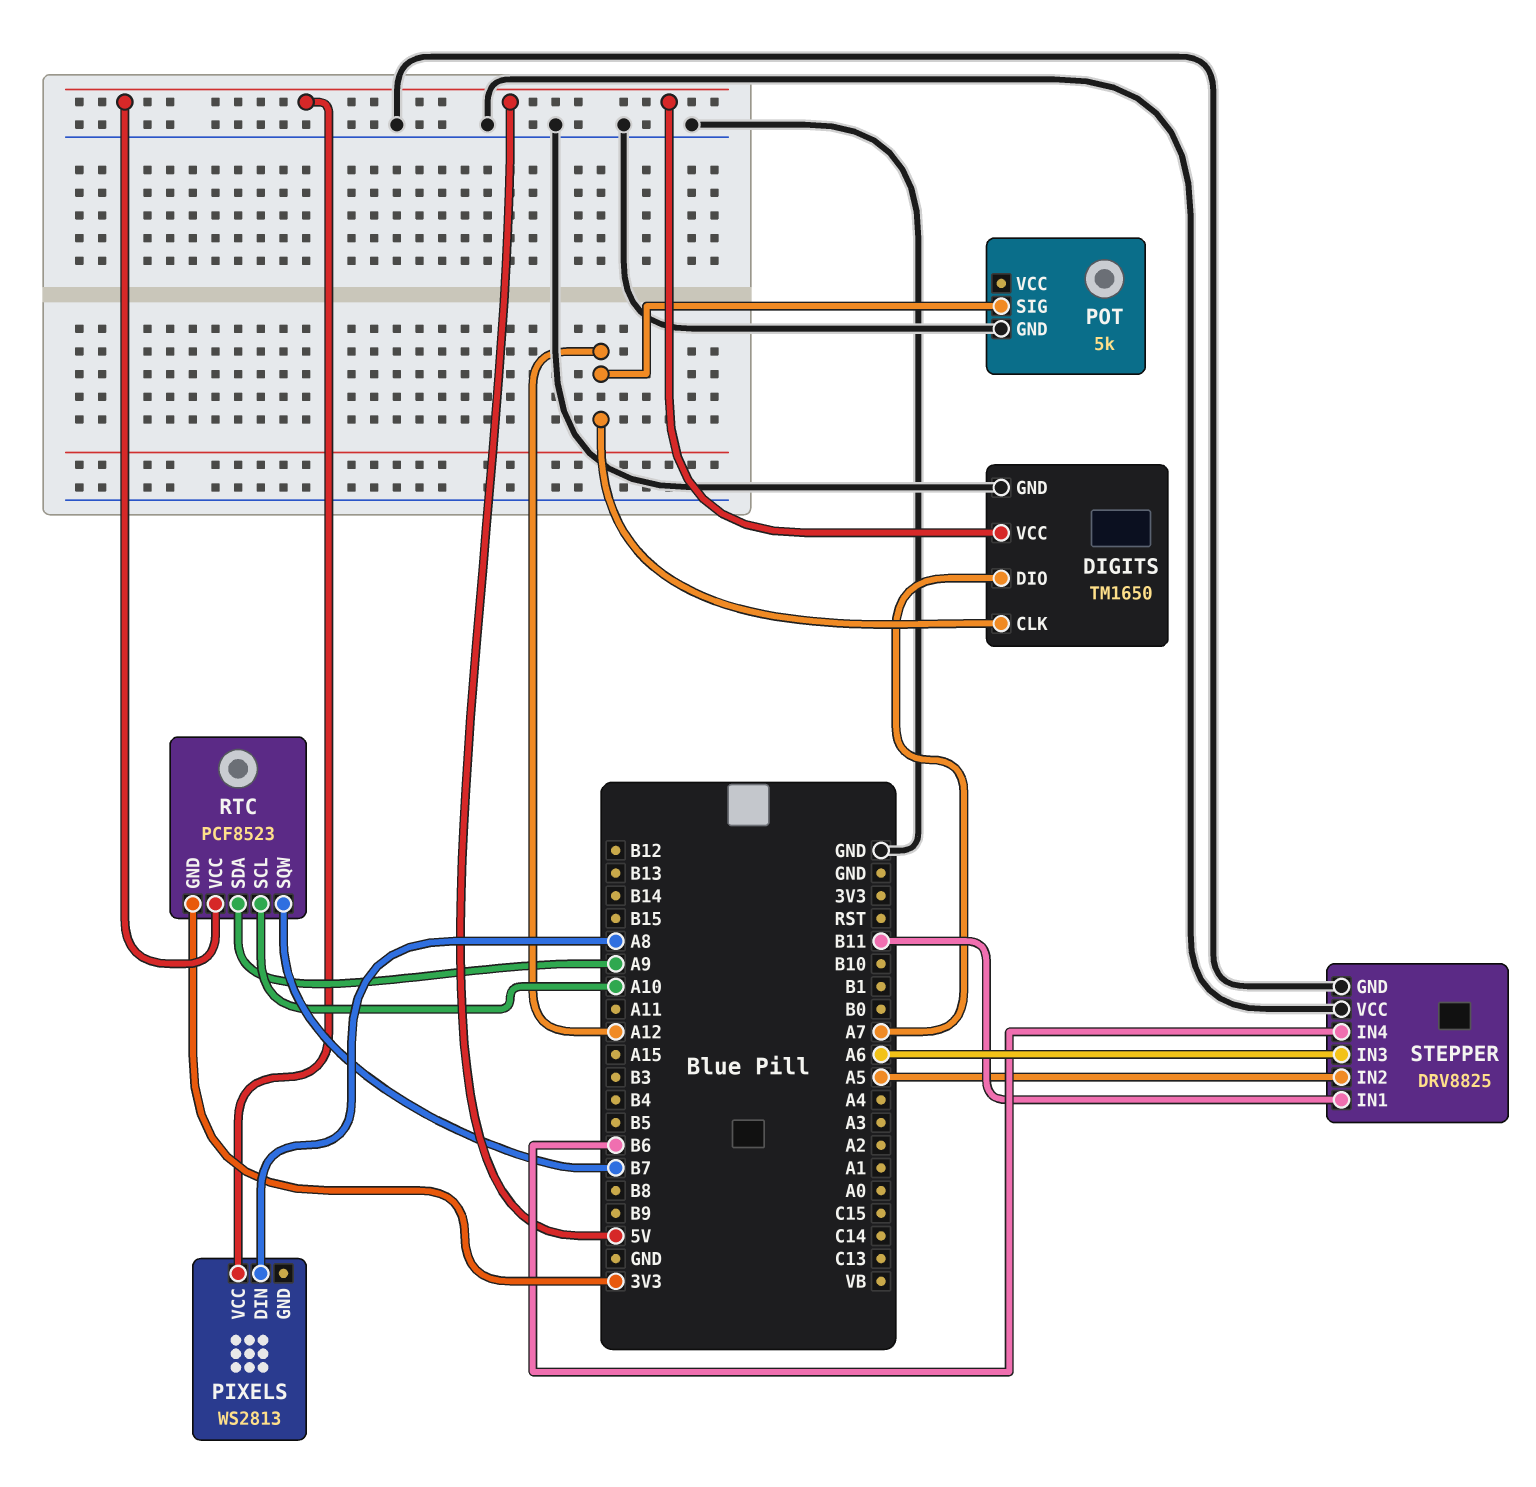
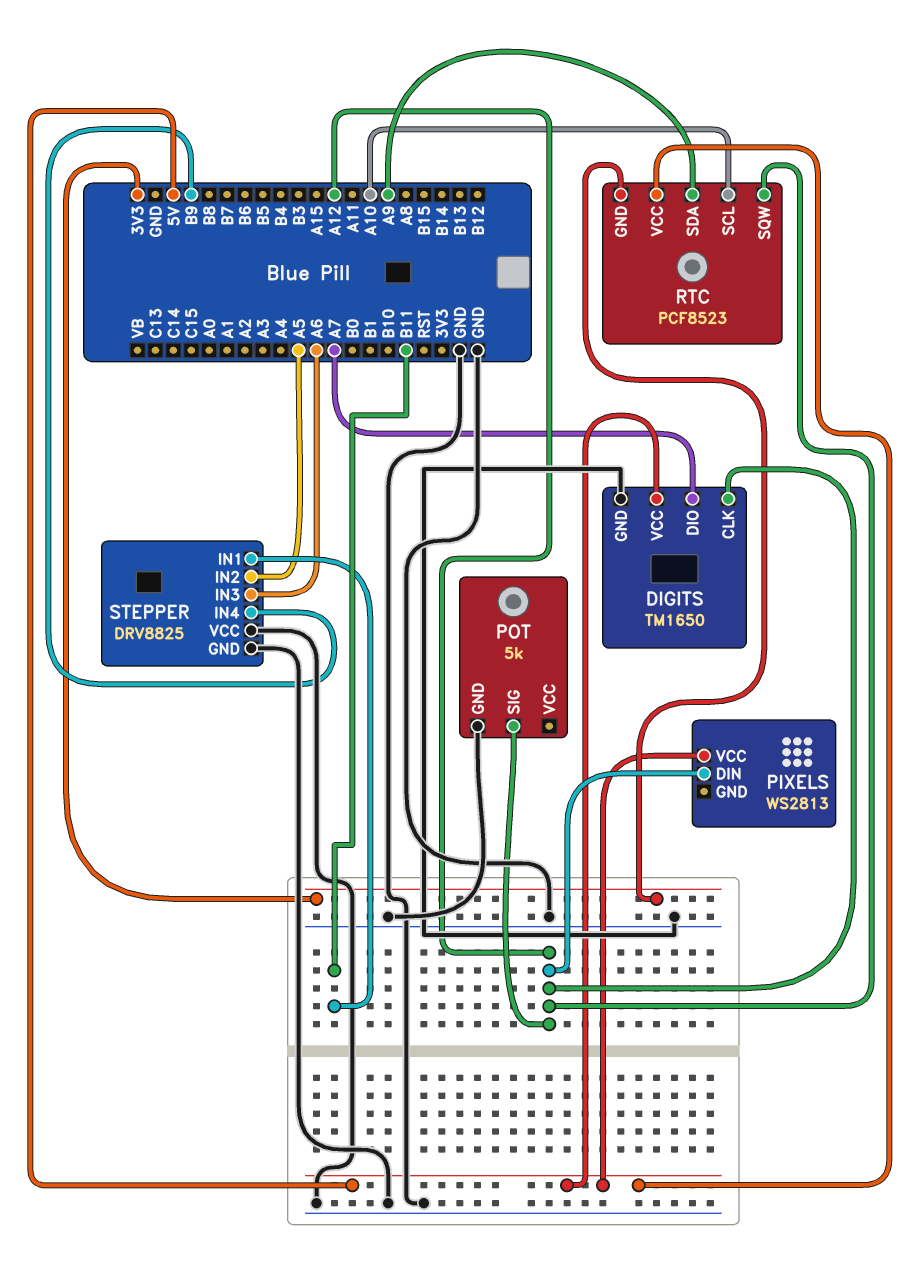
PIXELS pin DIN: A8 -> A12
RTC pin SQW: B7 -> A12
STEPPER pin IN4: B6 -> B9

